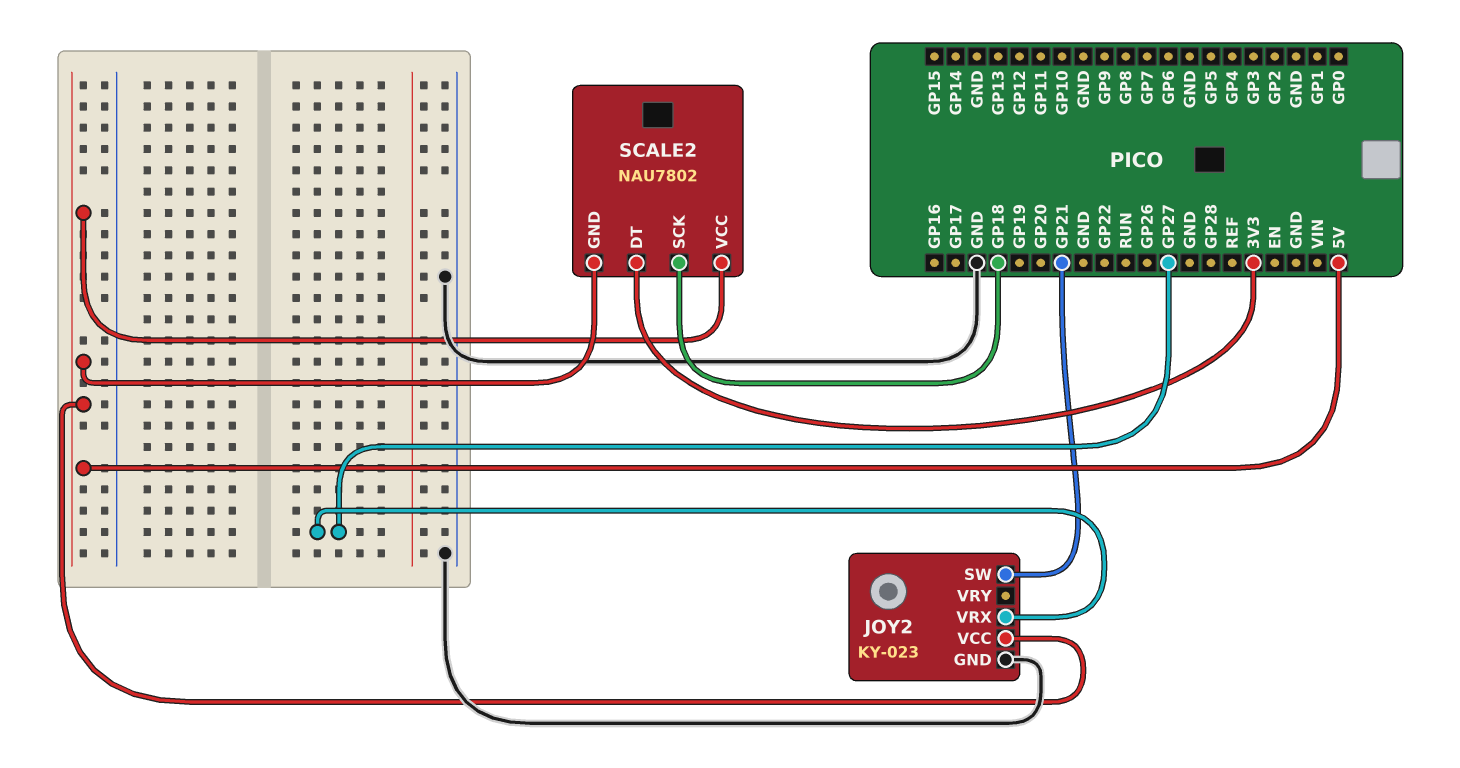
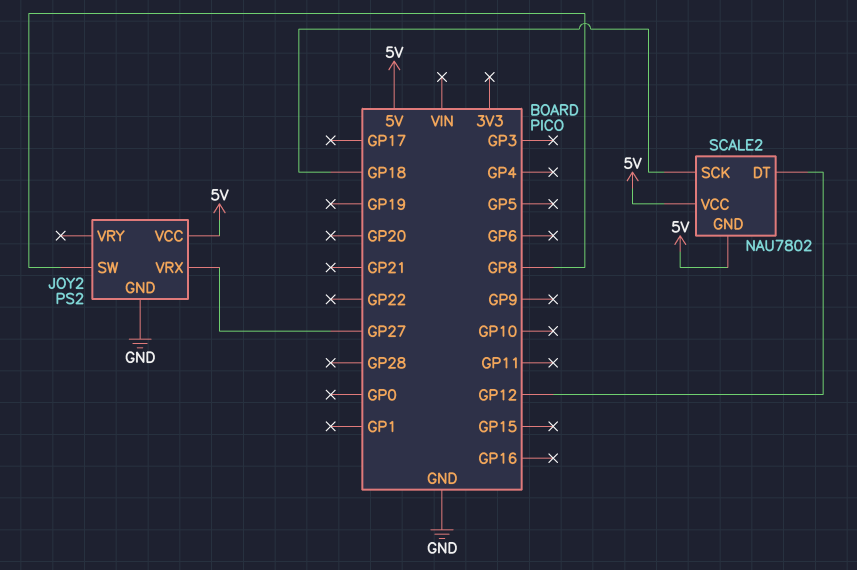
JOY2: KY-023 -> PS2
JOY2 pin SW: GP21 -> GP8
SCALE2 pin DT: 3V3 -> GP12

